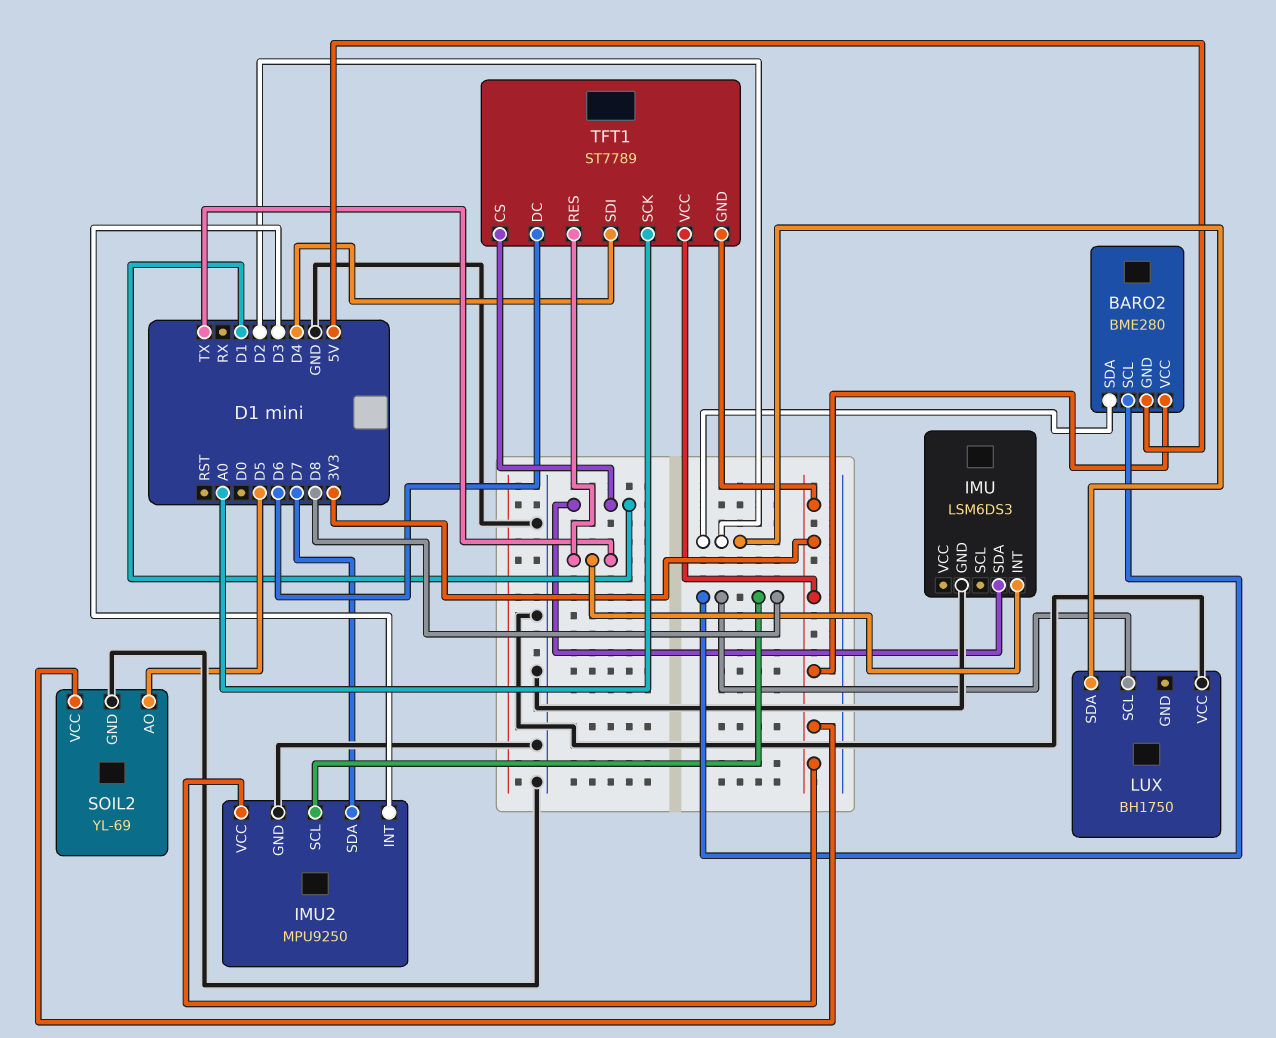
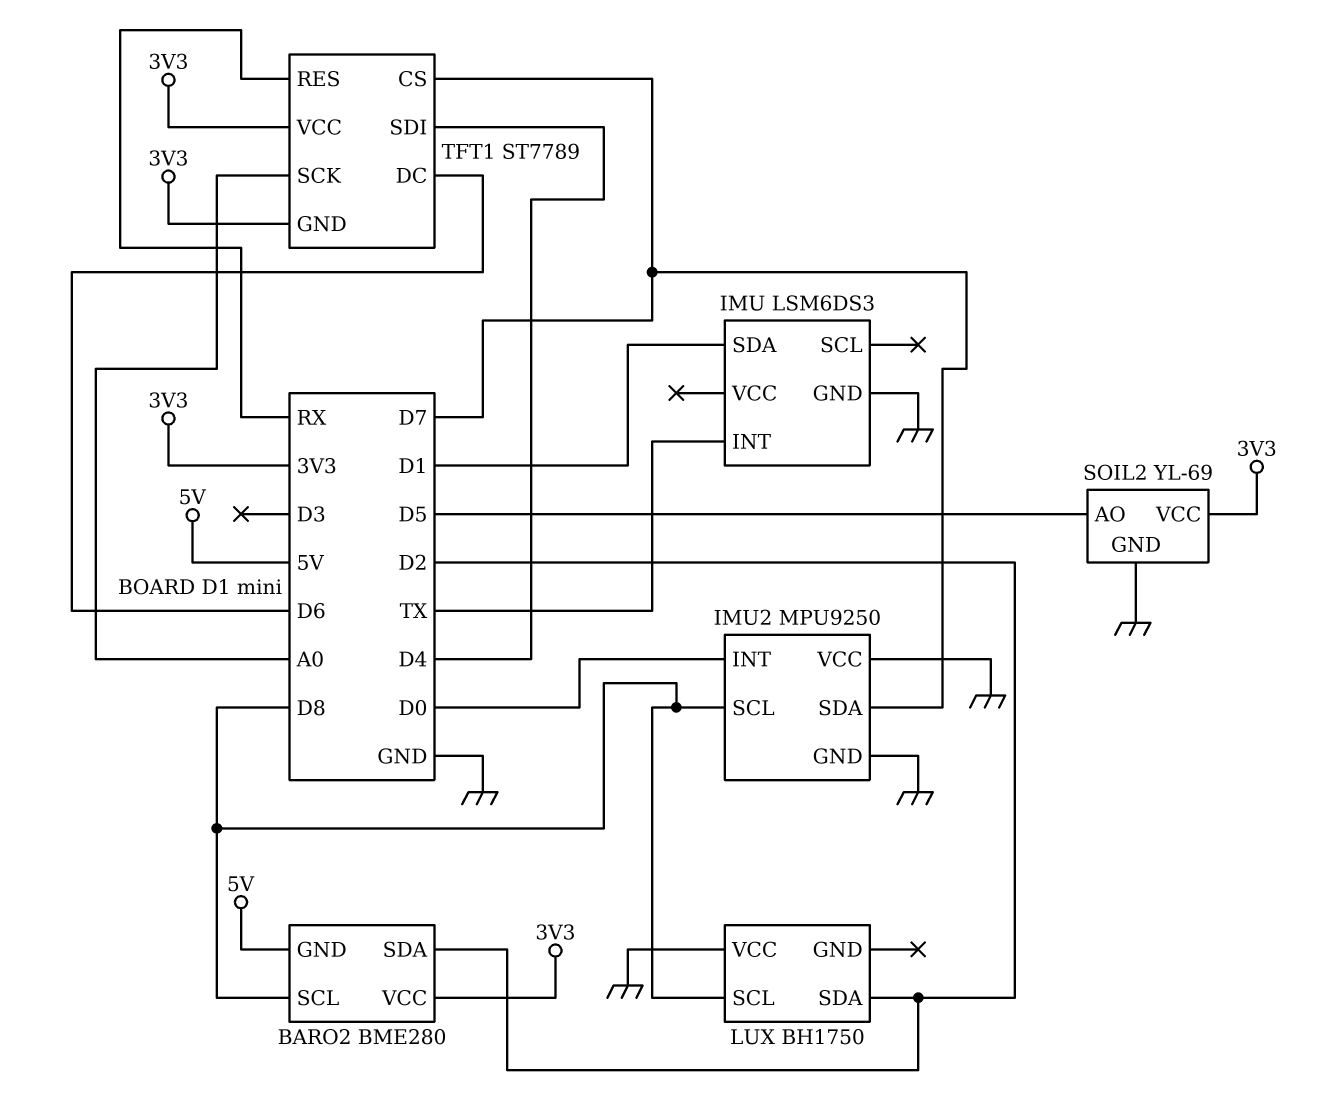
IMU2 pin INT: D3 -> D0
IMU2 pin VCC: 3V3 -> GND
TFT1 pin CS: D1 -> D7
TFT1 pin RES: TX -> RX

